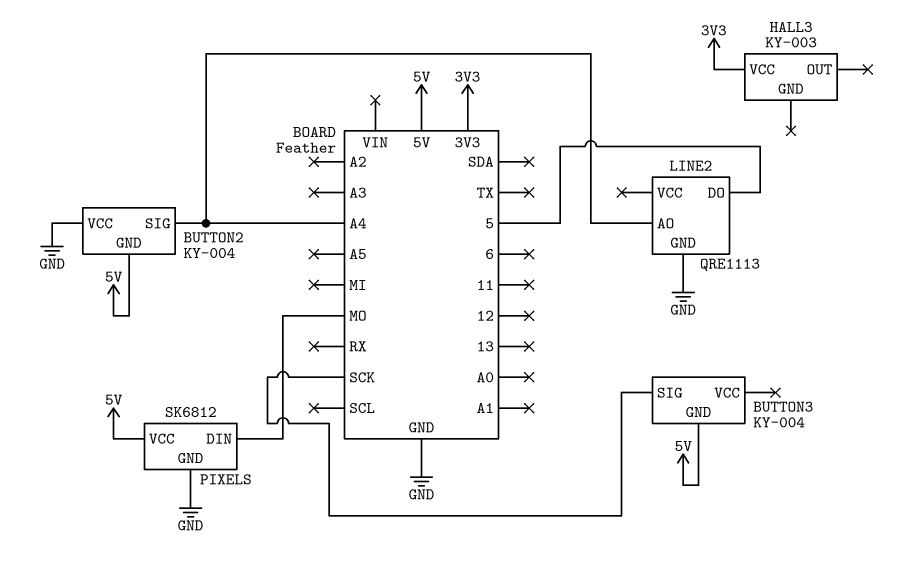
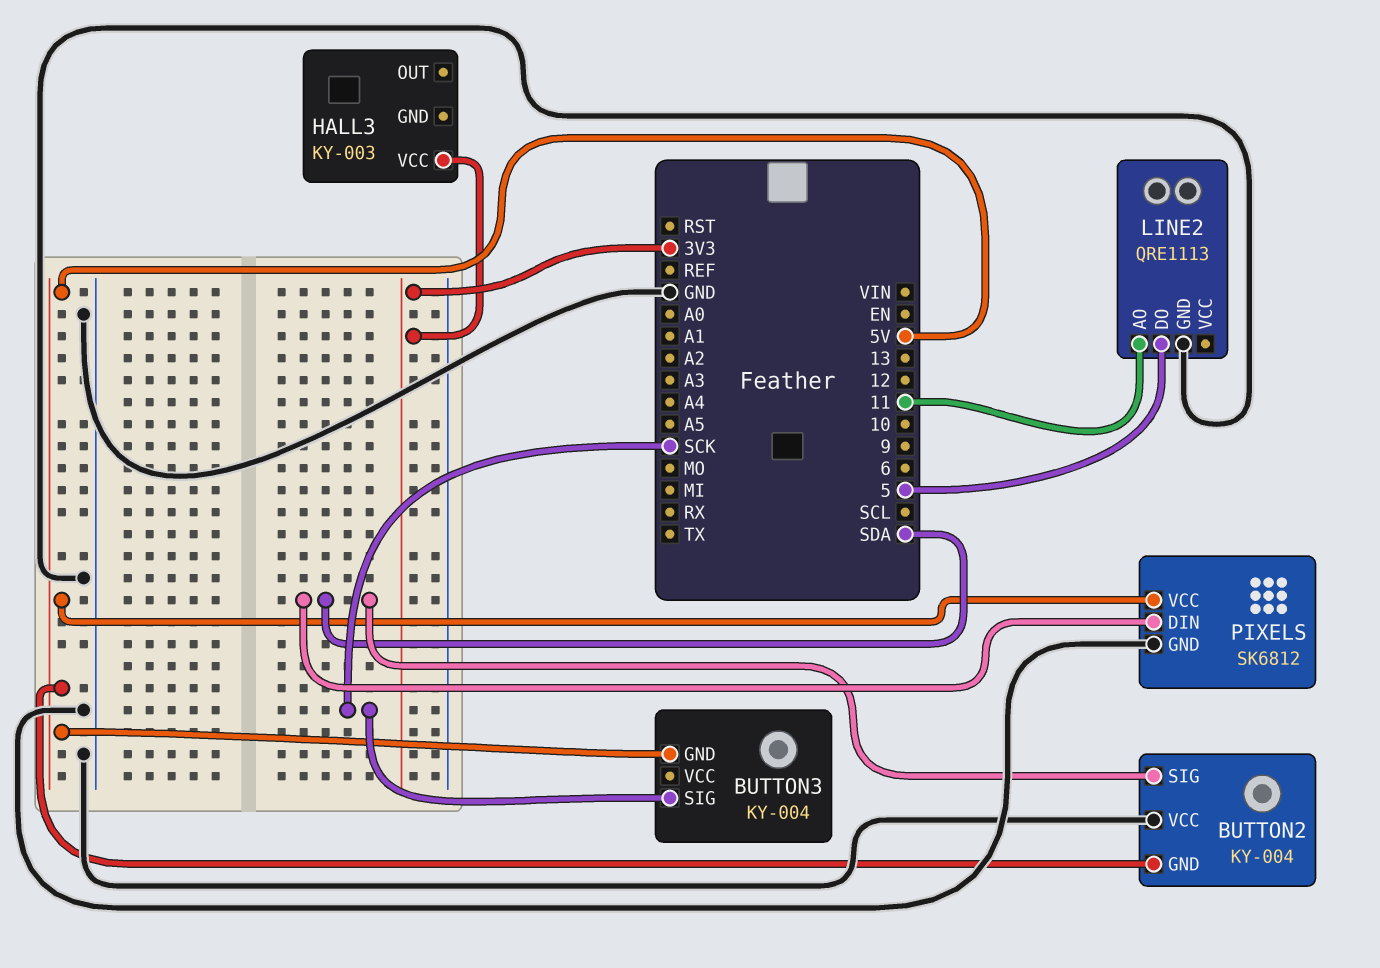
BUTTON2 pin SIG: A4 -> SDA
LINE2 pin AO: A4 -> 11
PIXELS pin DIN: MO -> SDA

